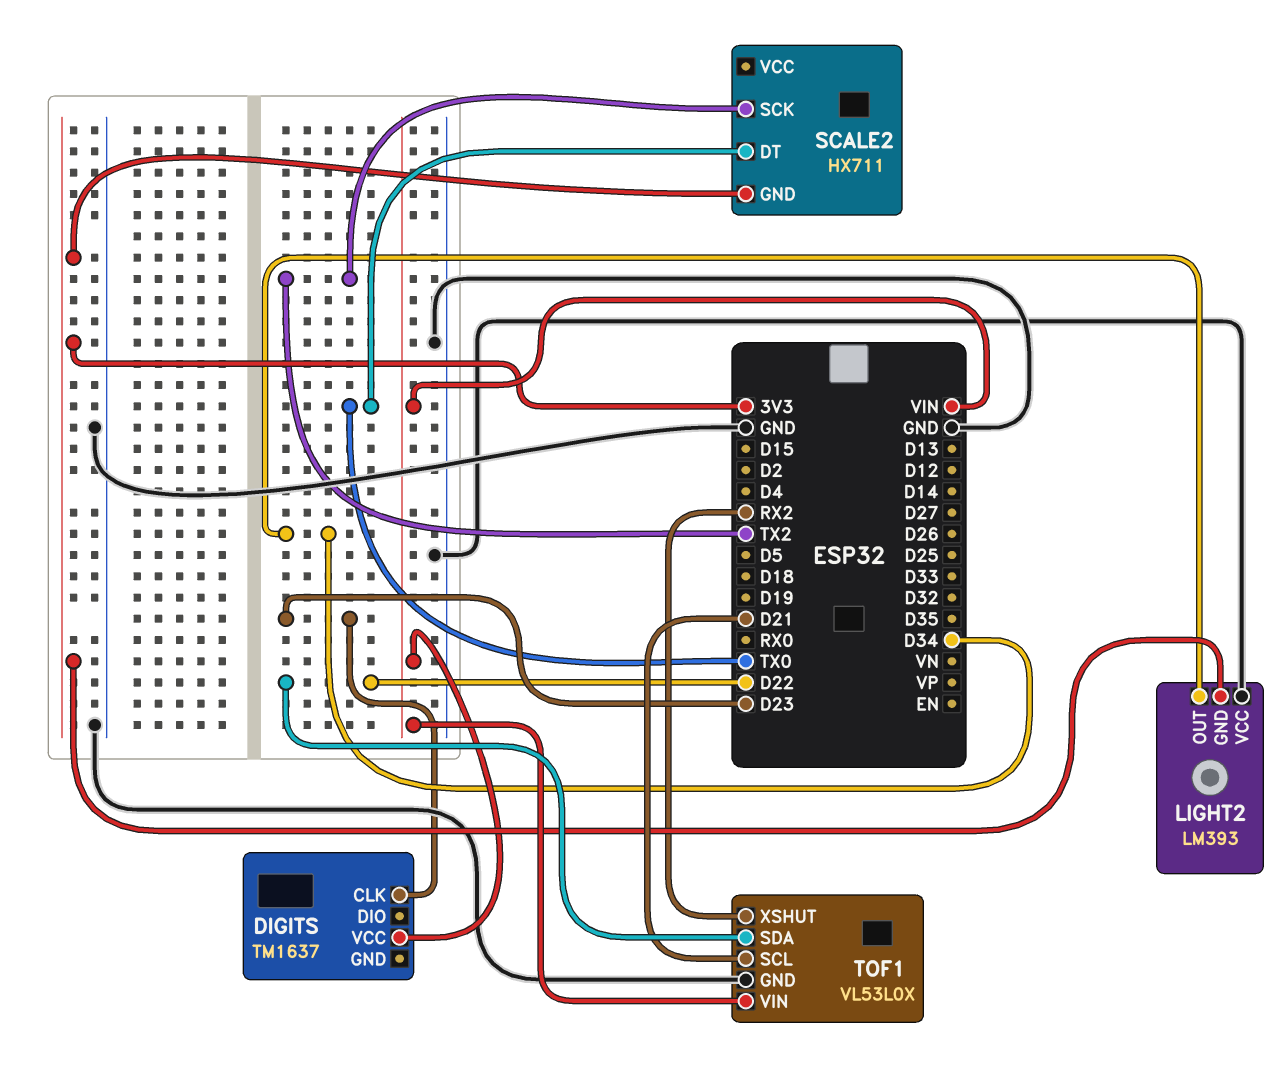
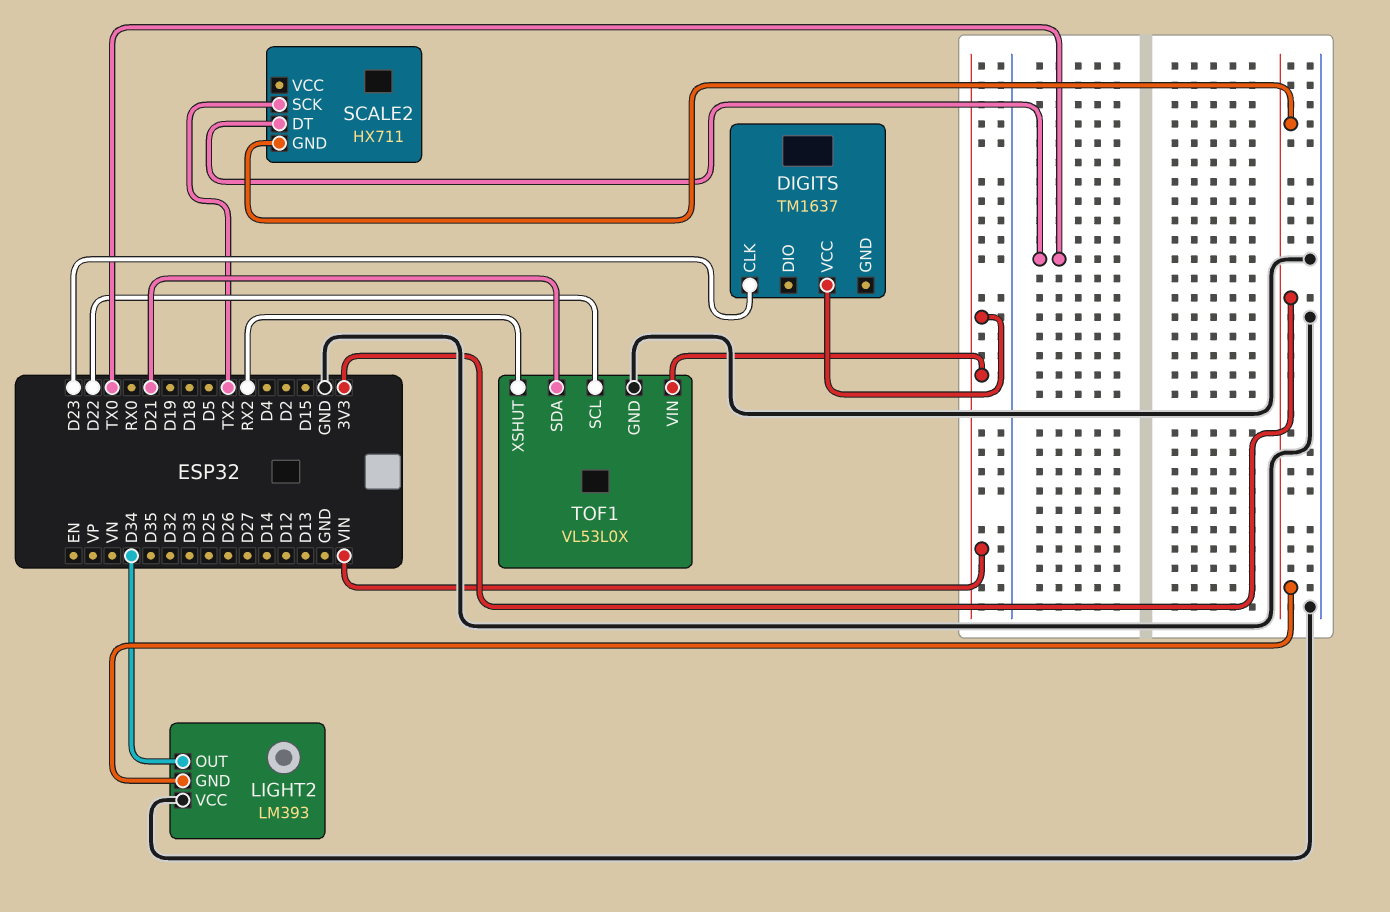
TOF1 pin SCL: D21 -> D22
TOF1 pin SDA: D22 -> D21

